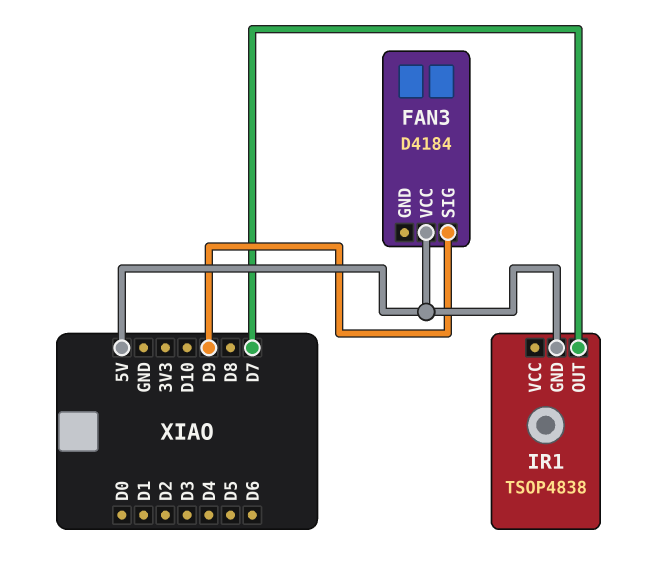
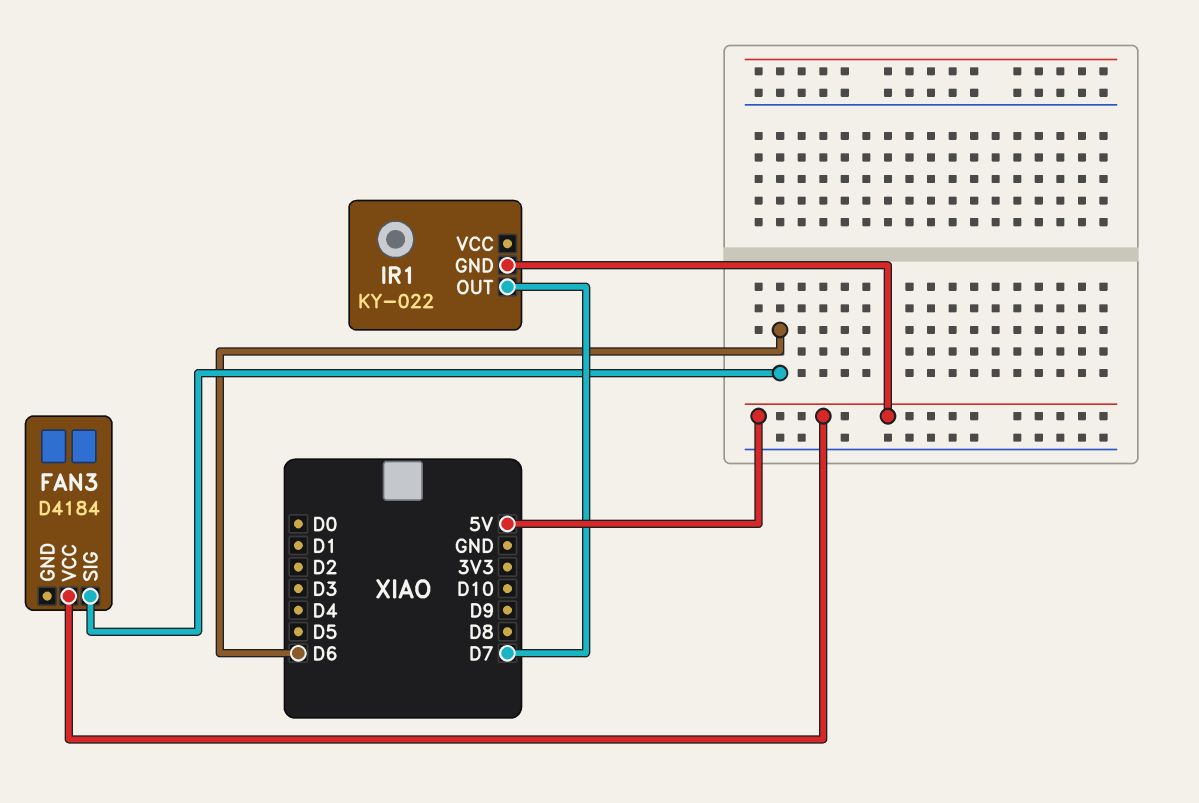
FAN3 pin SIG: D9 -> D6
IR1: TSOP4838 -> KY-022

